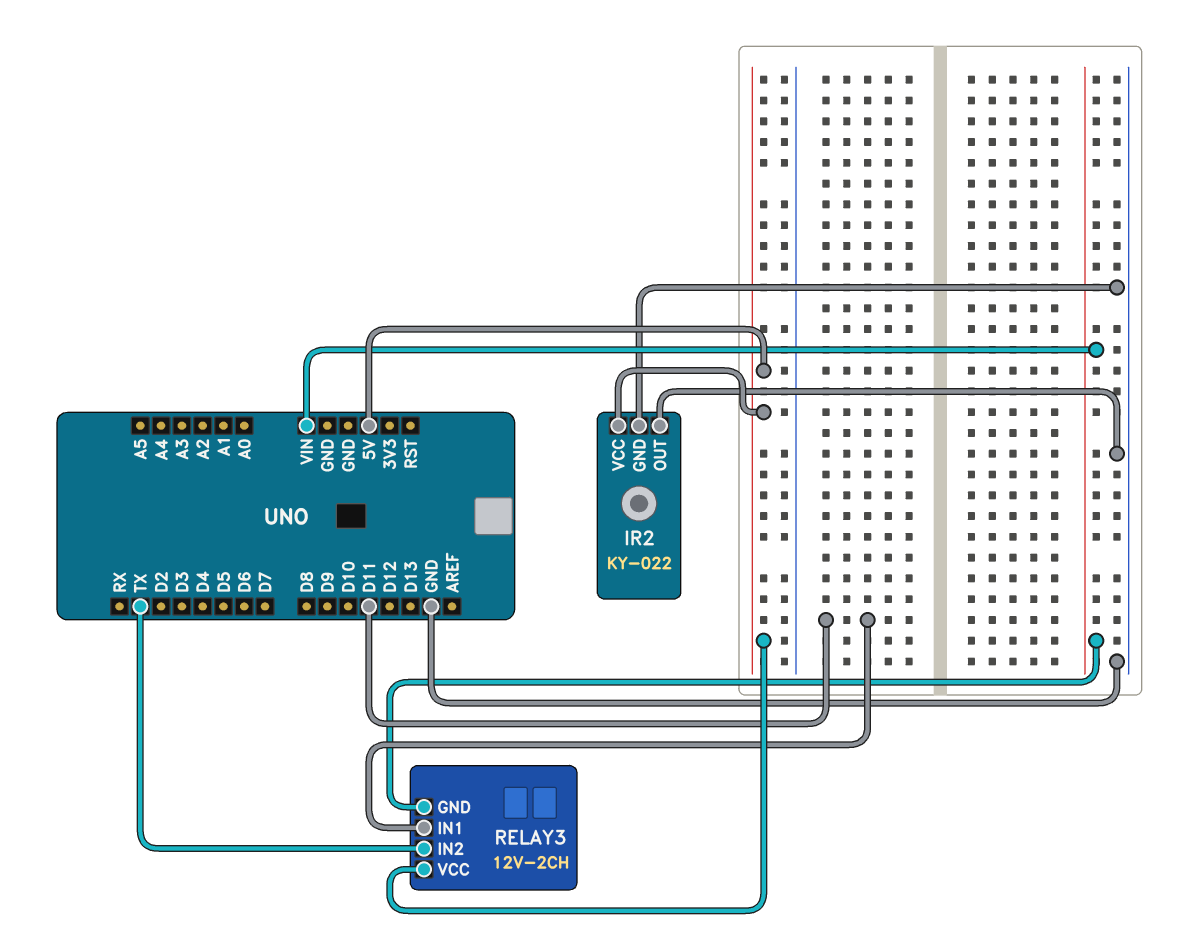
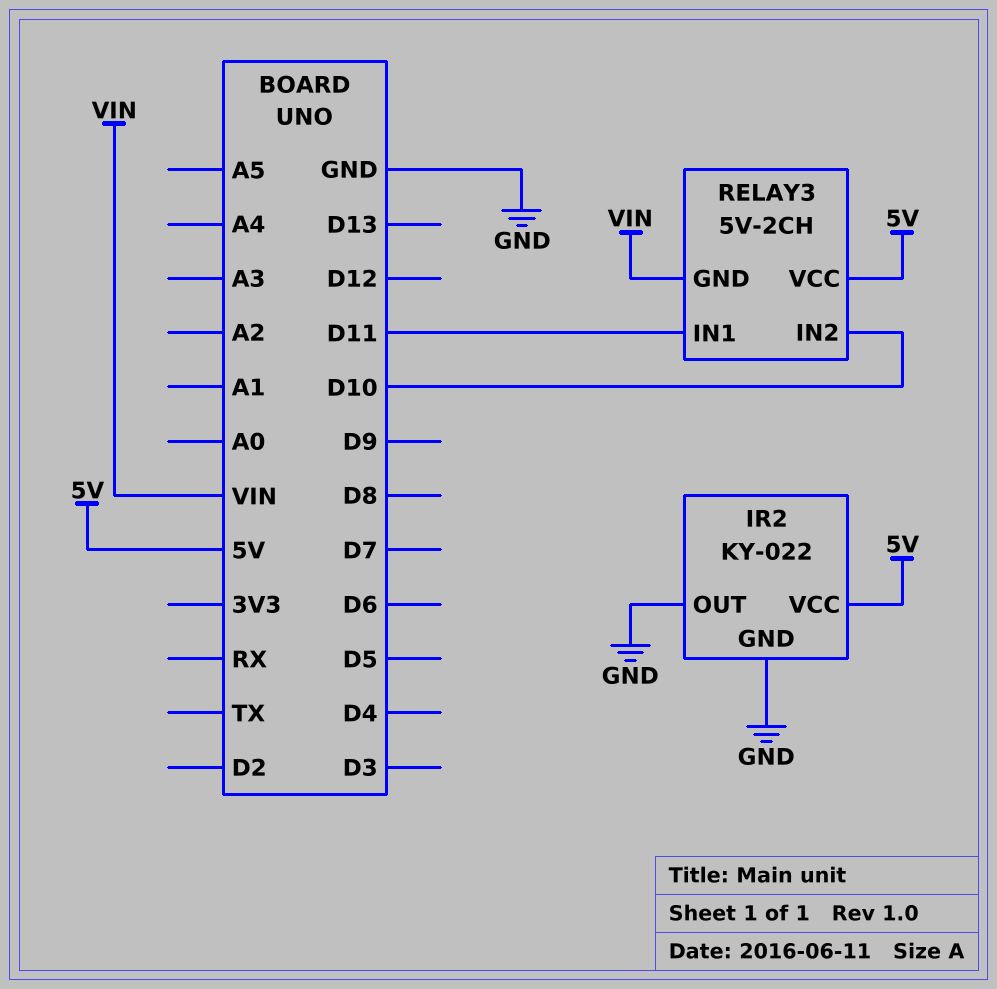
RELAY3: 12V-2CH -> 5V-2CH
RELAY3 pin IN2: TX -> D10

